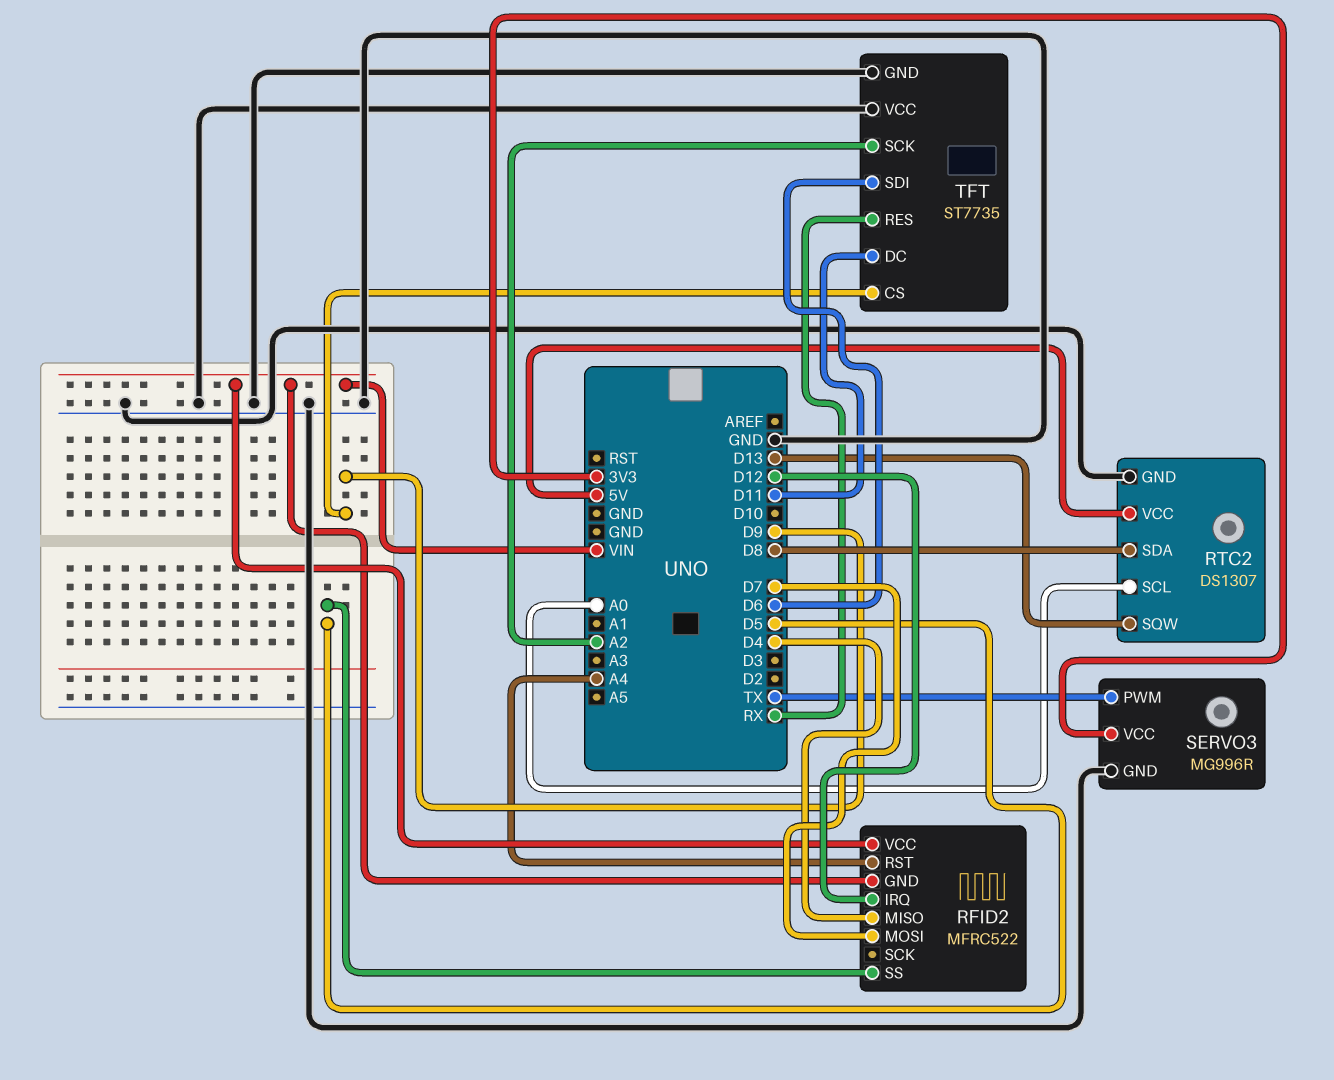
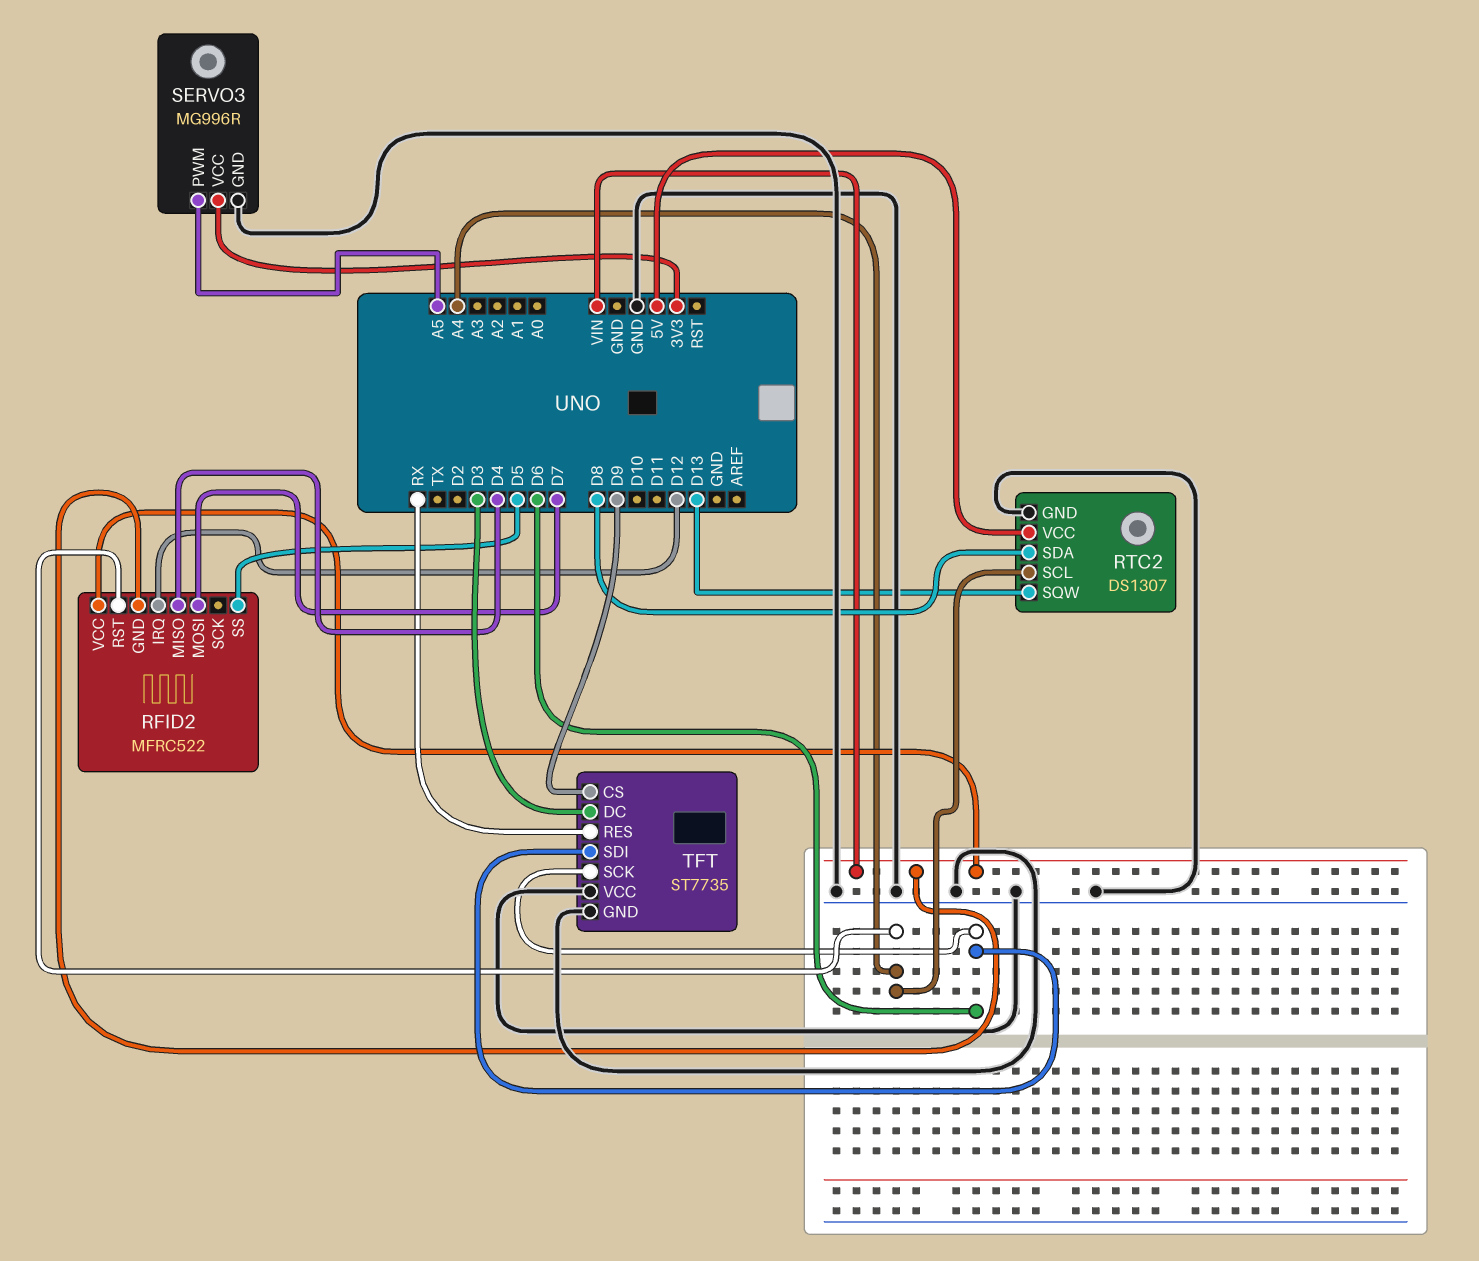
RTC2 pin SCL: A0 -> A4
SERVO3 pin PWM: TX -> A5
TFT pin DC: D11 -> D3
TFT pin SCK: A2 -> D6

